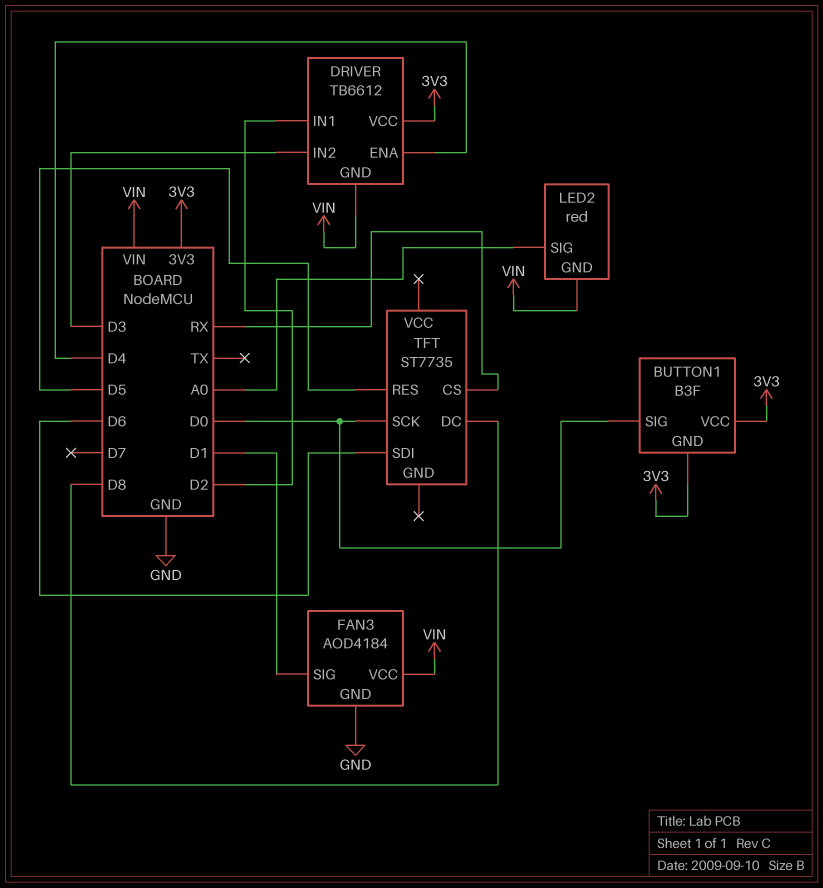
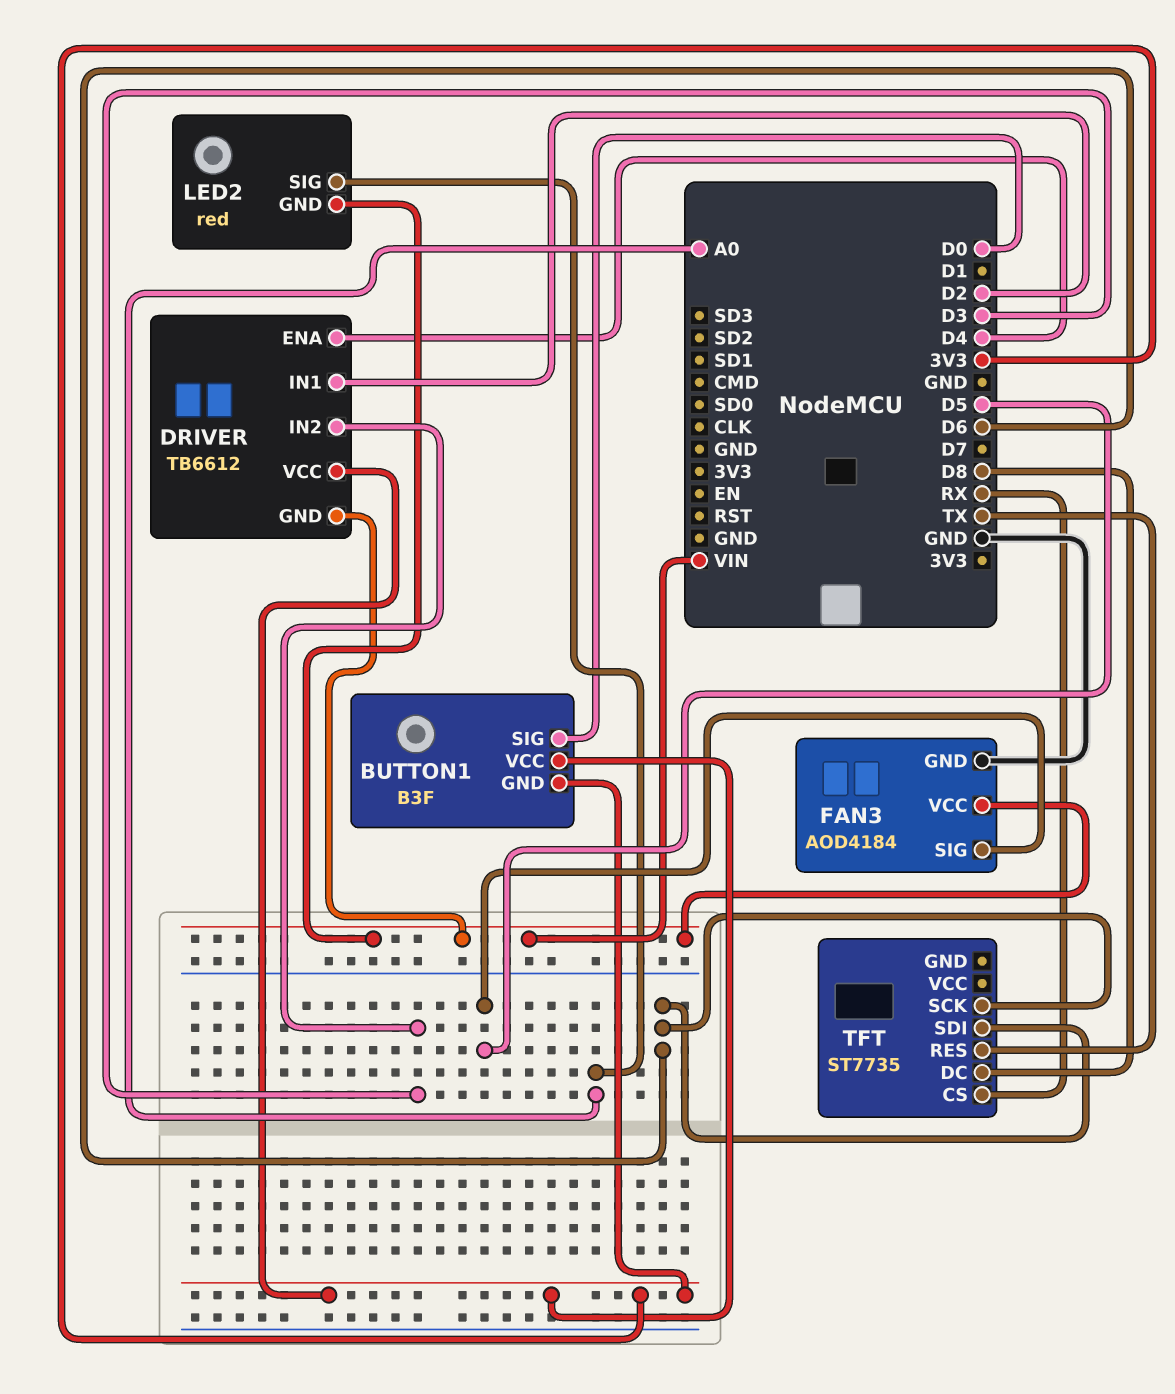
FAN3 pin SIG: D1 -> D5
TFT pin RES: D5 -> TX
TFT pin SCK: D0 -> D6

